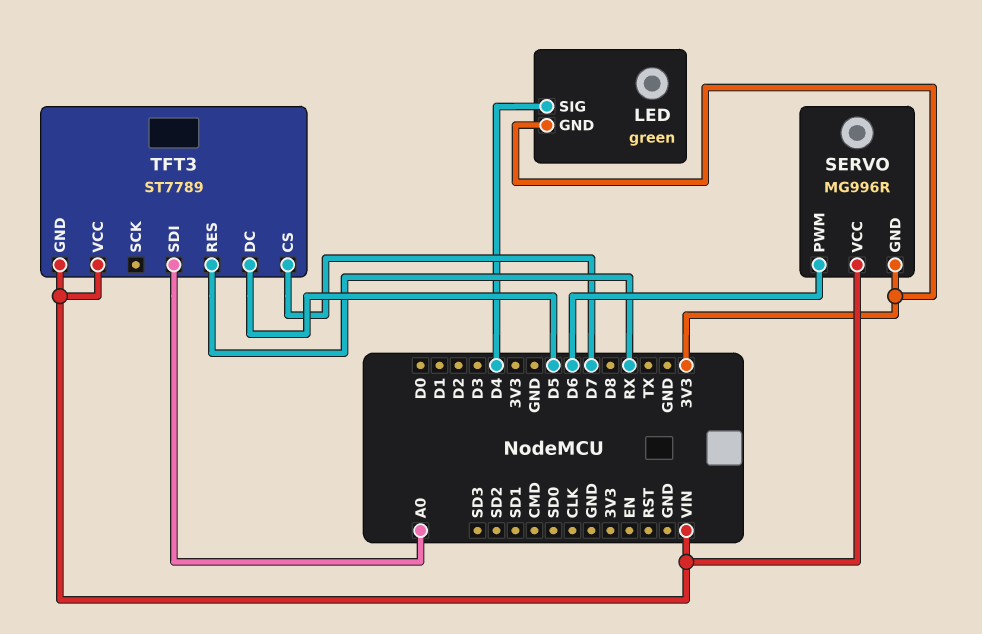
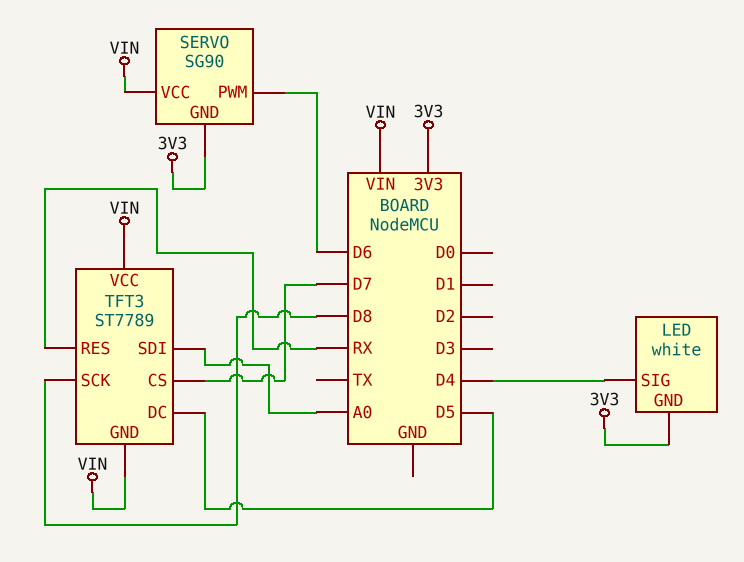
LED: green -> white
SERVO: MG996R -> SG90
TFT3 pin SCK: none -> D8

